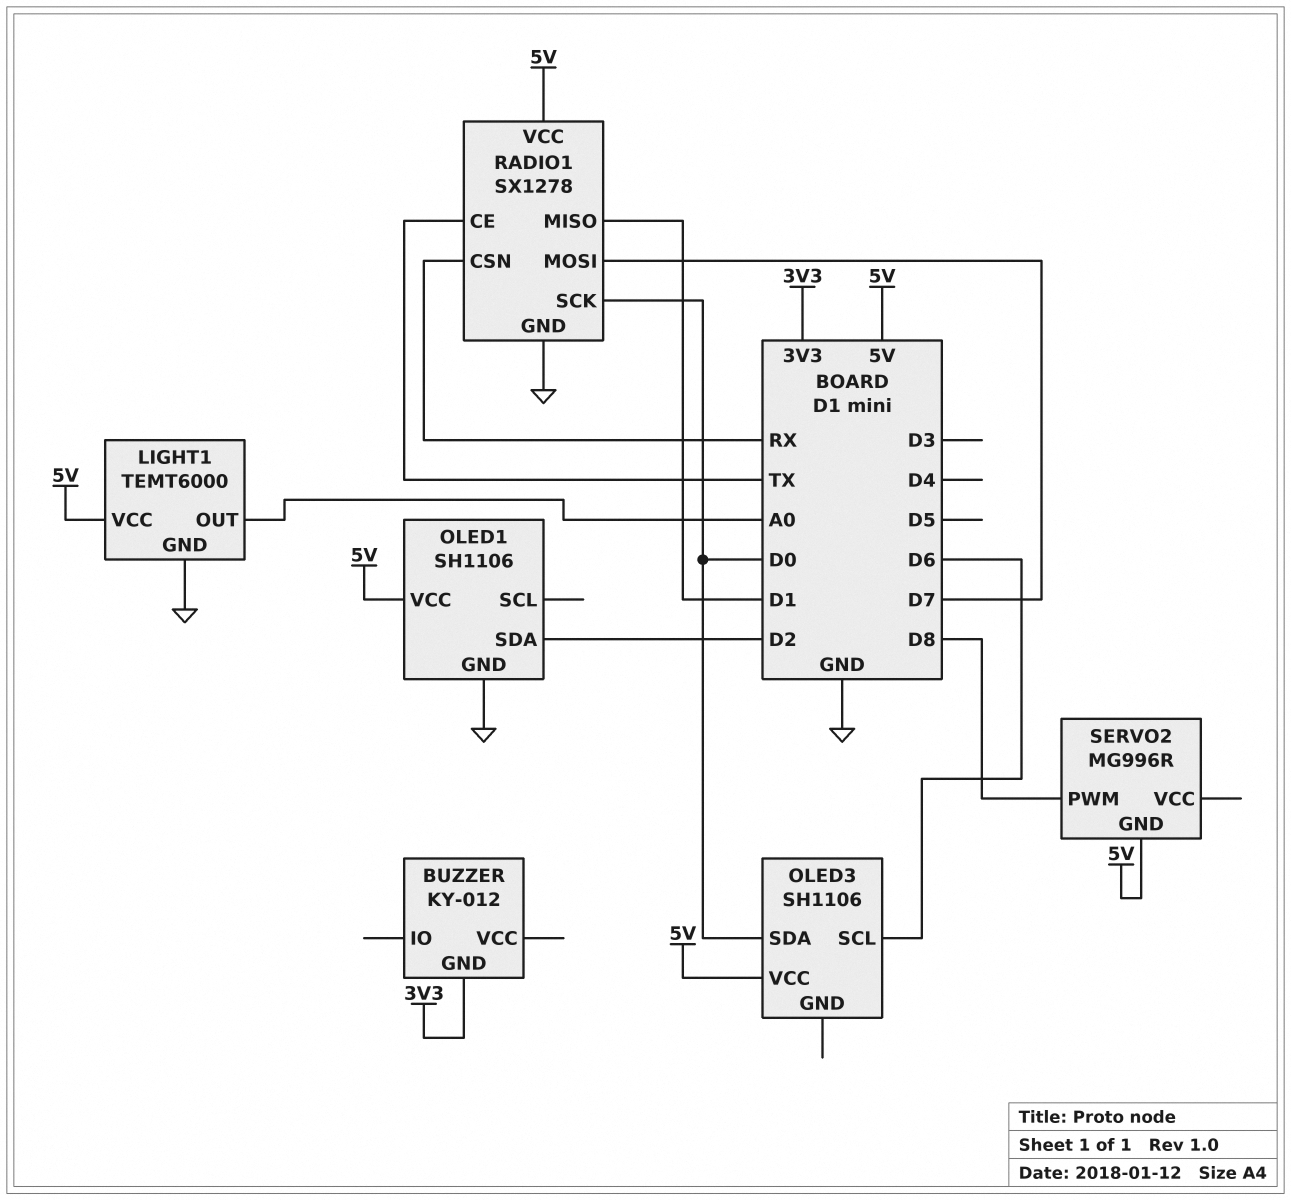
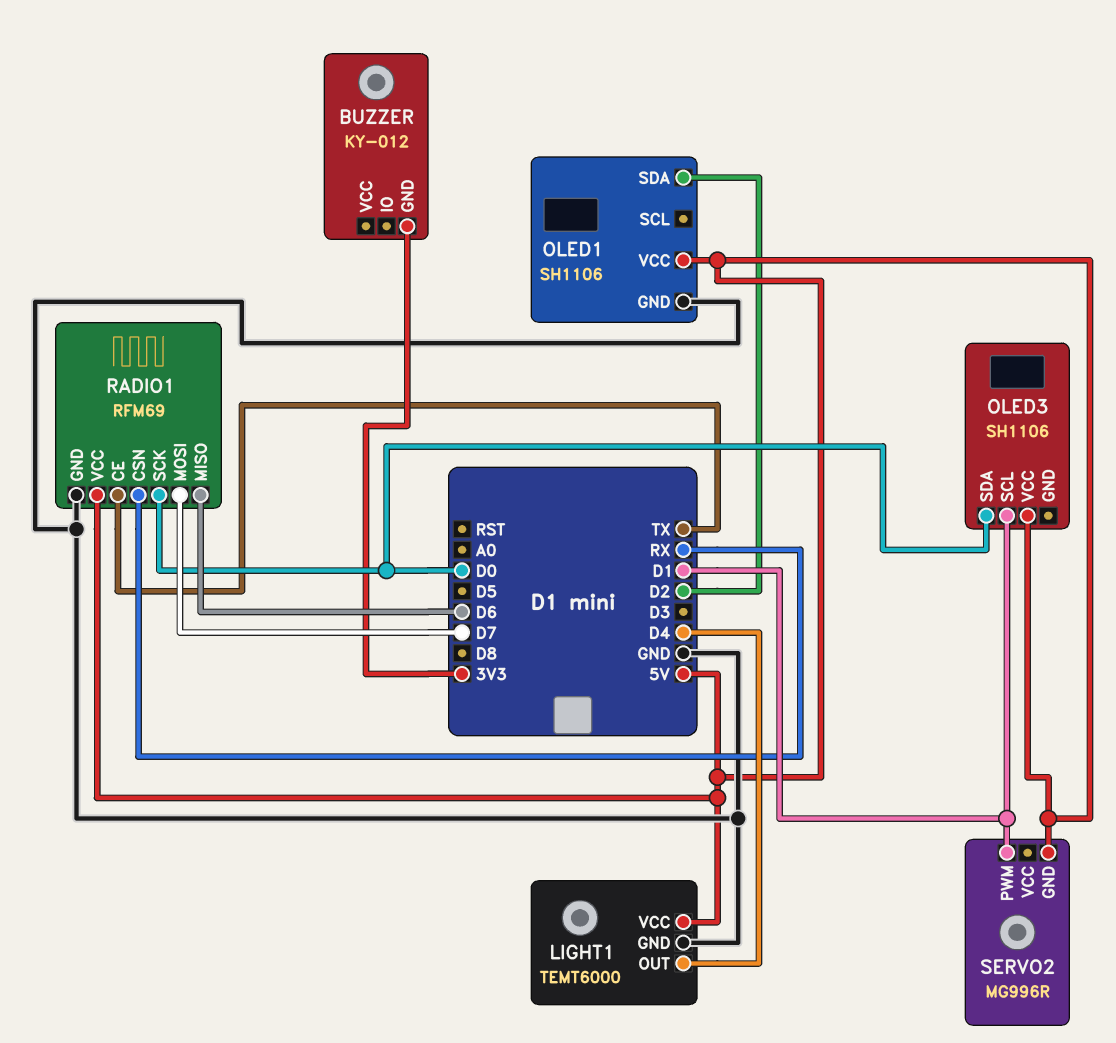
LIGHT1 pin OUT: A0 -> D4
OLED3 pin SCL: D6 -> D1
RADIO1: SX1278 -> RFM69
RADIO1 pin MISO: D1 -> D6
SERVO2 pin PWM: D8 -> D1

